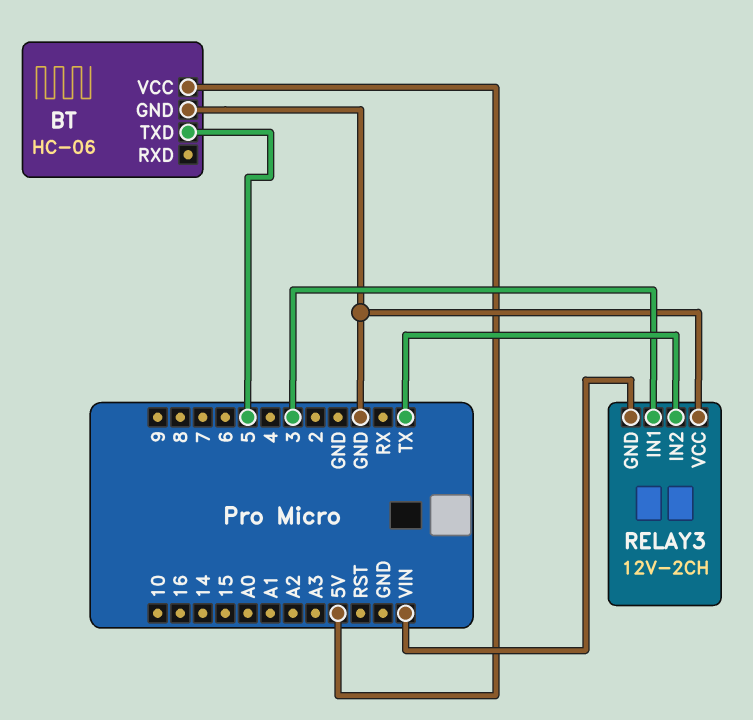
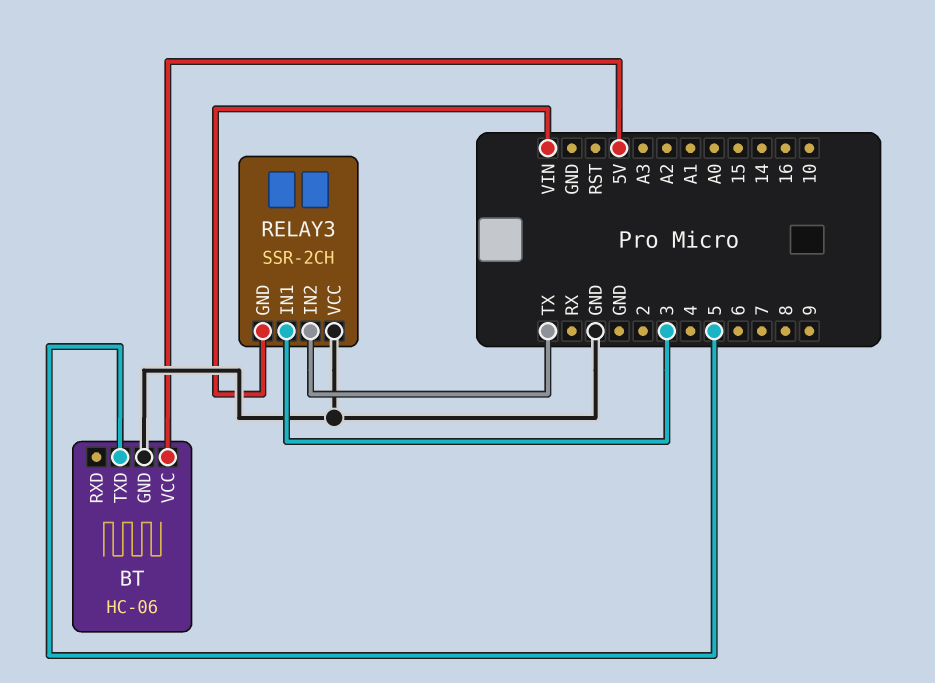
RELAY3: 12V-2CH -> SSR-2CH

